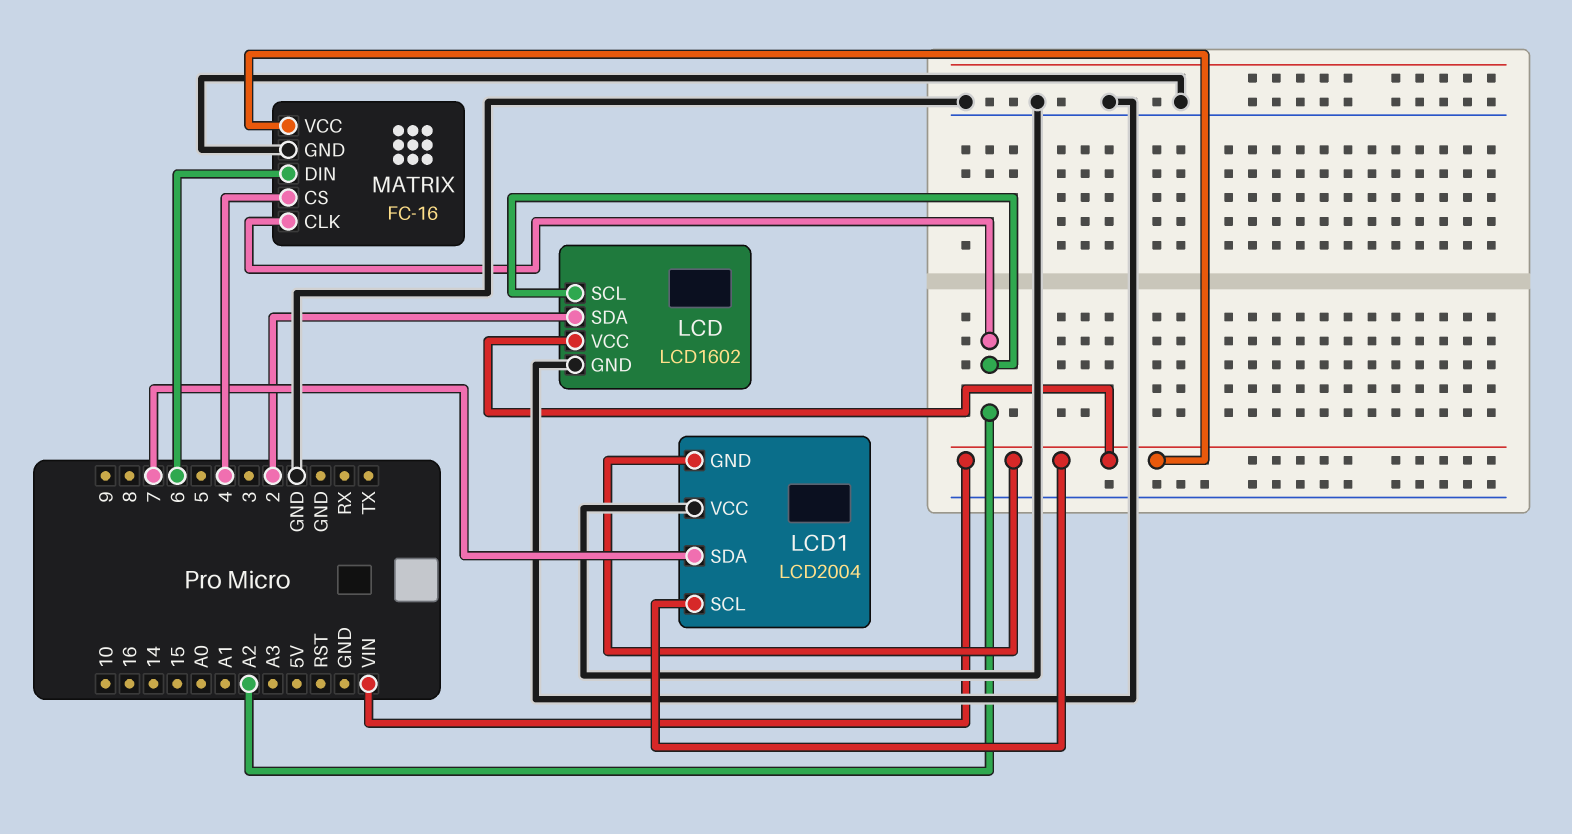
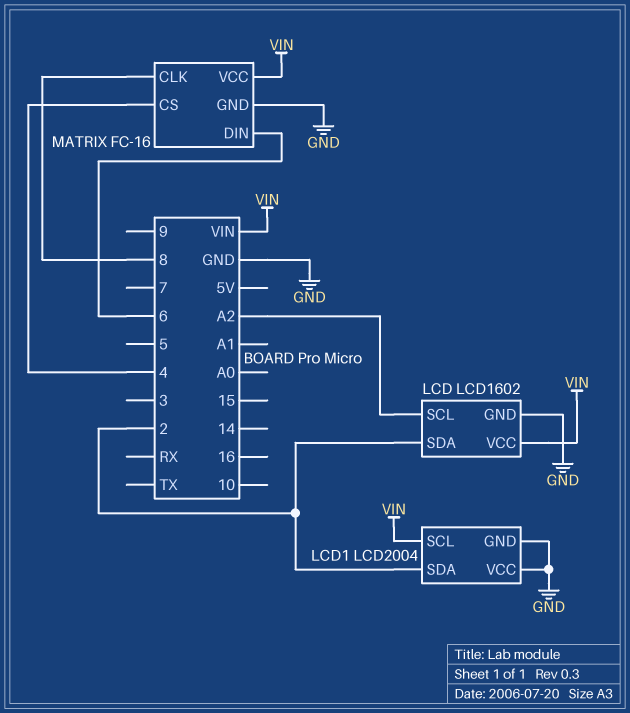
LCD1 pin GND: VIN -> GND
LCD1 pin SDA: 7 -> 2
MATRIX pin CLK: A2 -> 8

